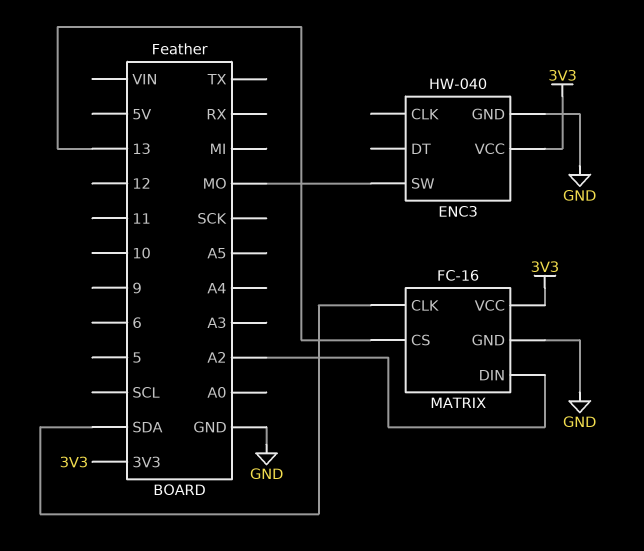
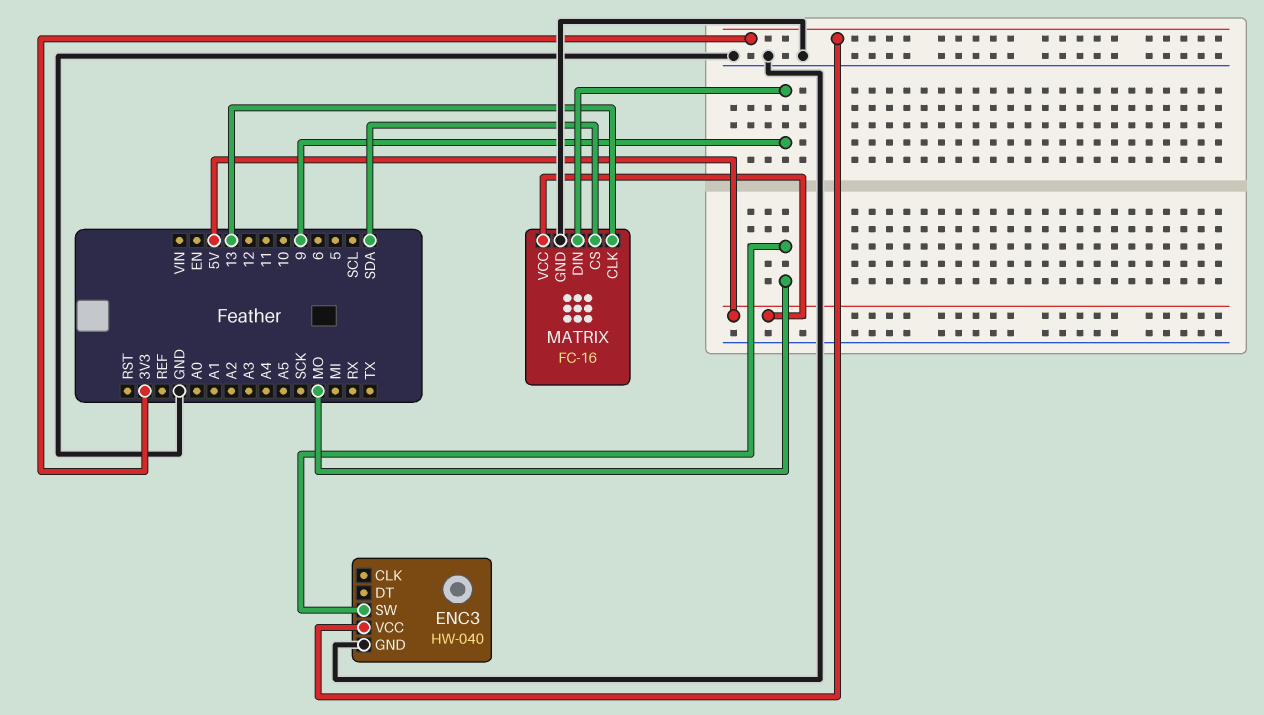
MATRIX pin CLK: SDA -> 13
MATRIX pin CS: 13 -> SDA
MATRIX pin DIN: A2 -> 9
MATRIX pin VCC: 3V3 -> 5V

